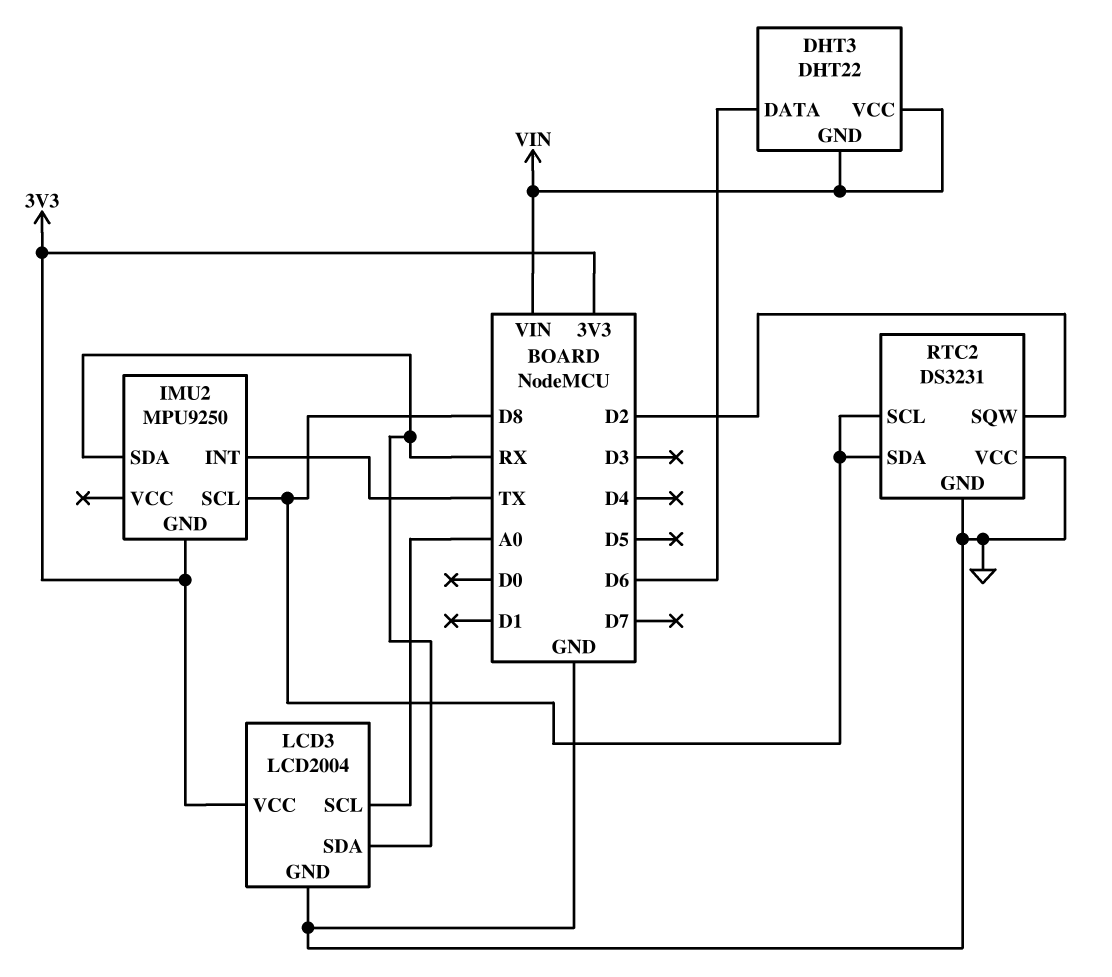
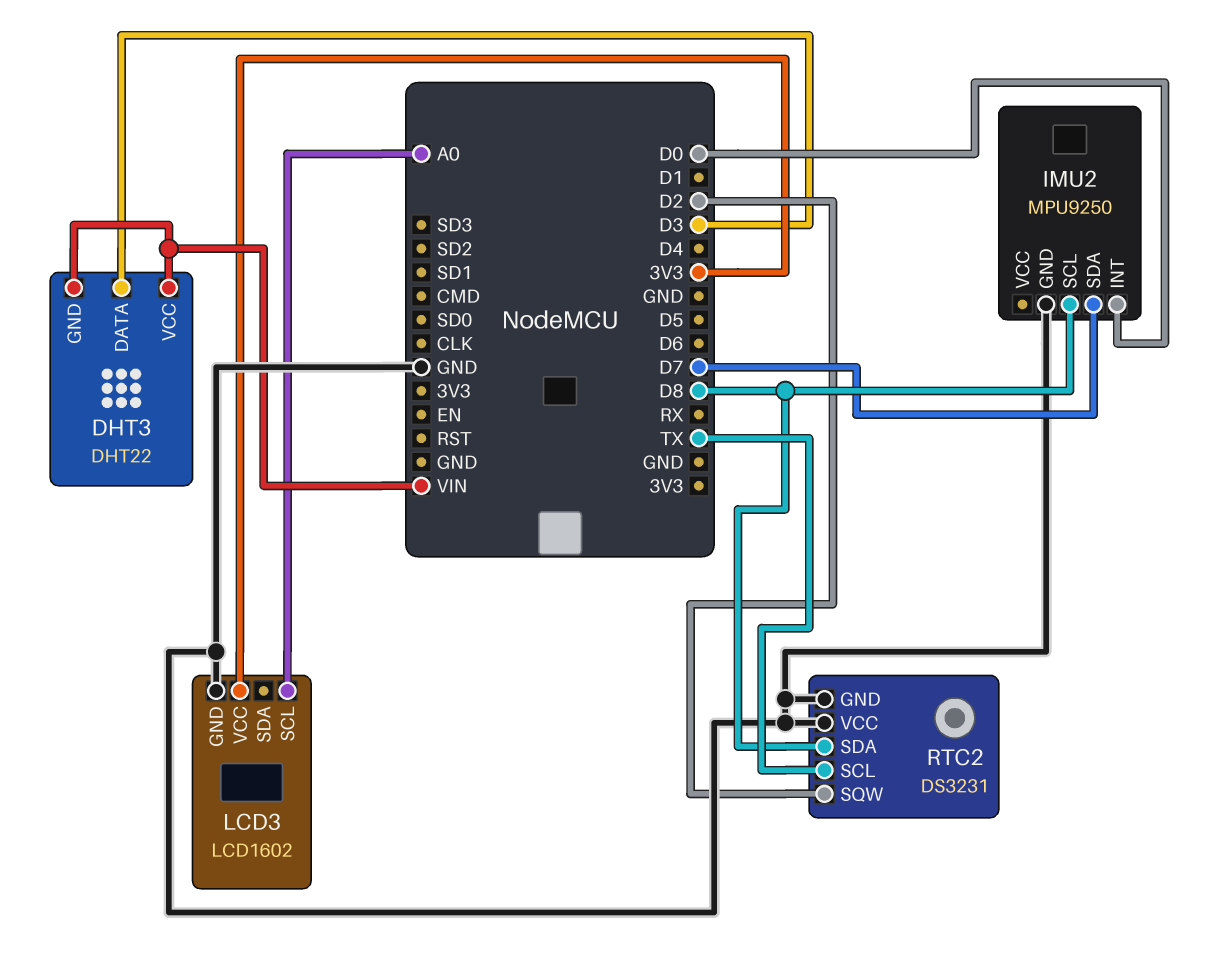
DHT3 pin DATA: D6 -> D3
IMU2 pin GND: 3V3 -> GND
IMU2 pin INT: TX -> D0
IMU2 pin SDA: RX -> D7
LCD3: LCD2004 -> LCD1602
LCD3 pin SDA: RX -> none
RTC2 pin SCL: D8 -> TX

